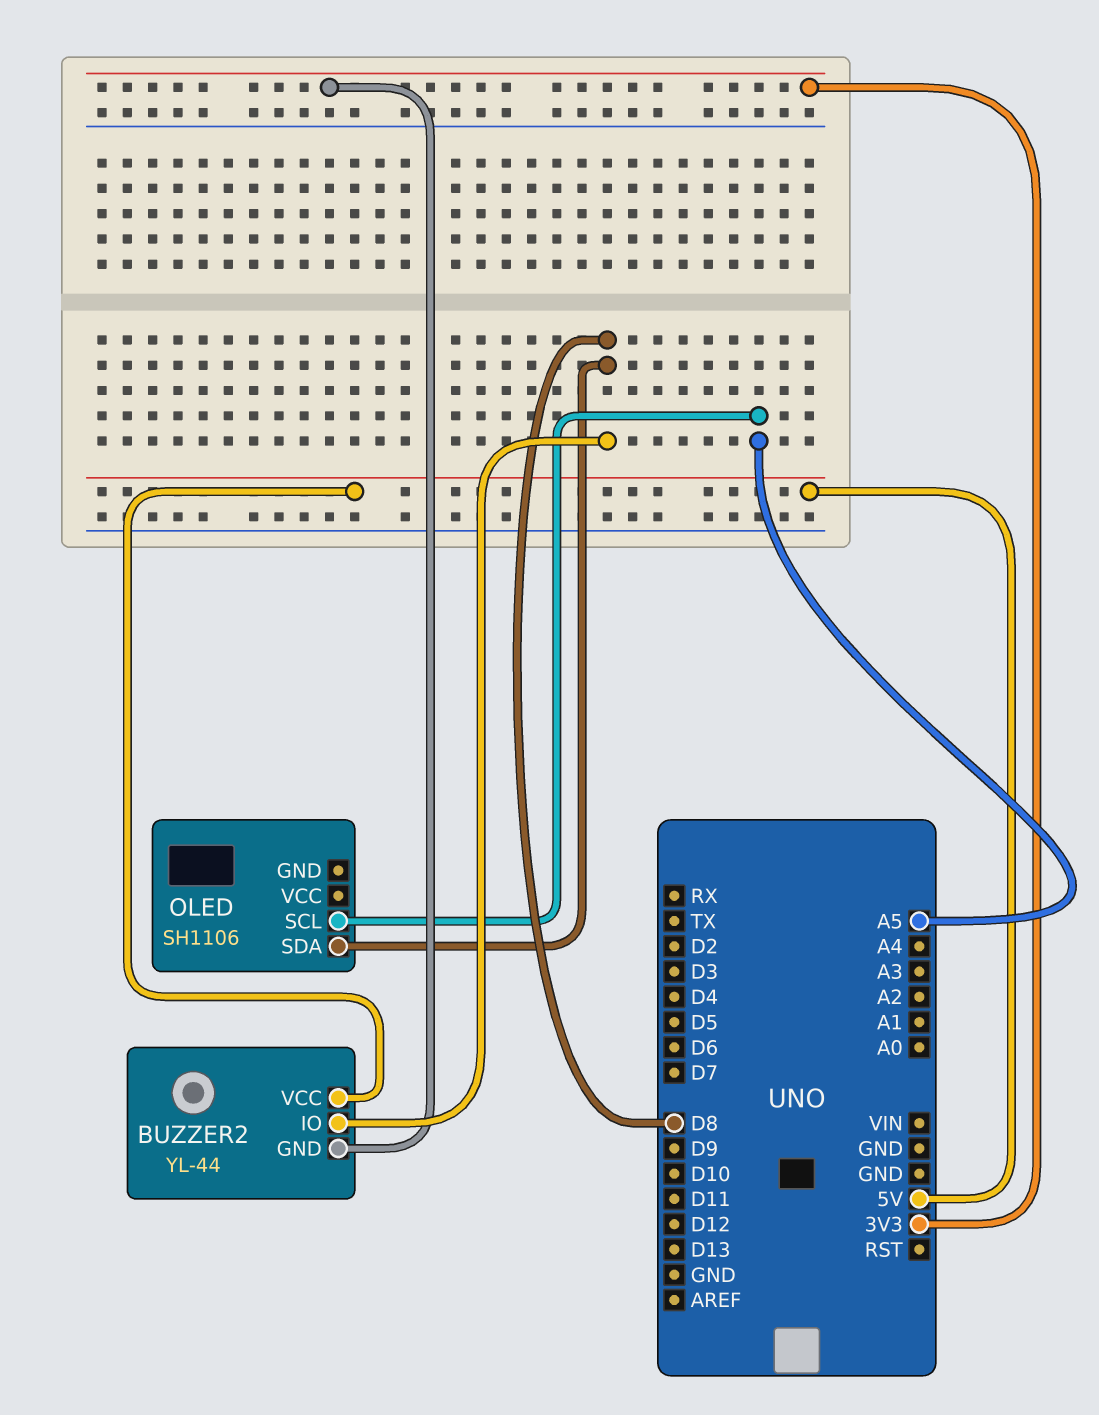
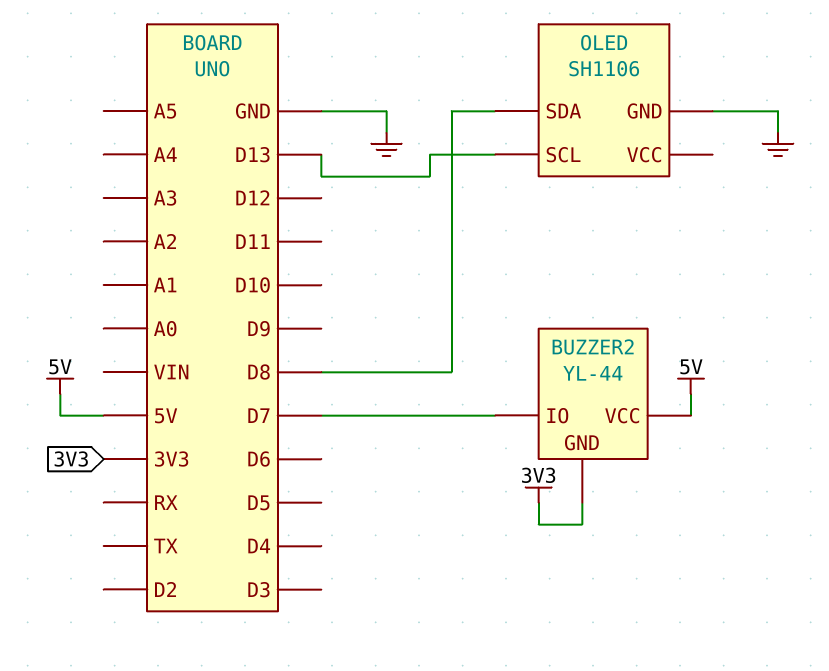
BUZZER2 pin IO: D8 -> D7
OLED pin GND: none -> GND
OLED pin SCL: A5 -> D13

